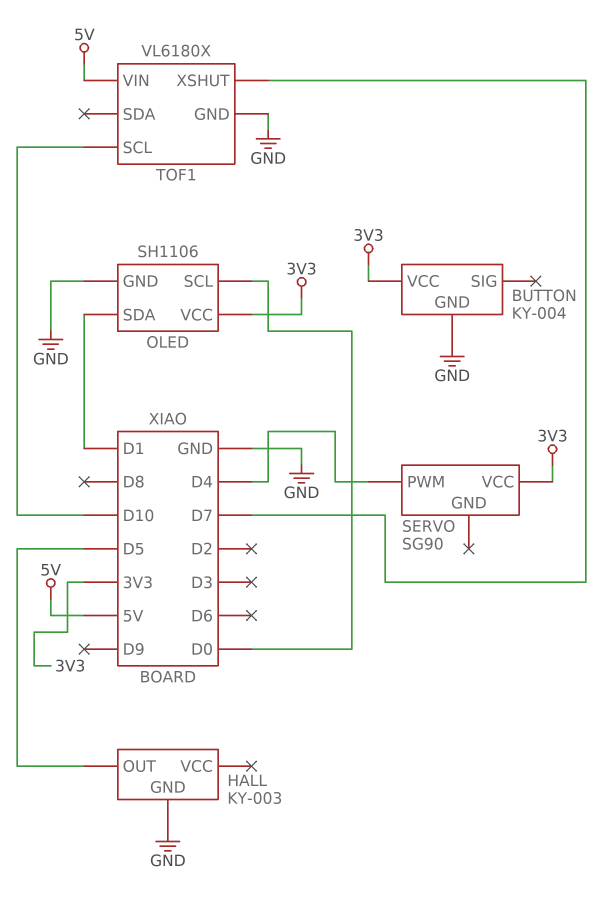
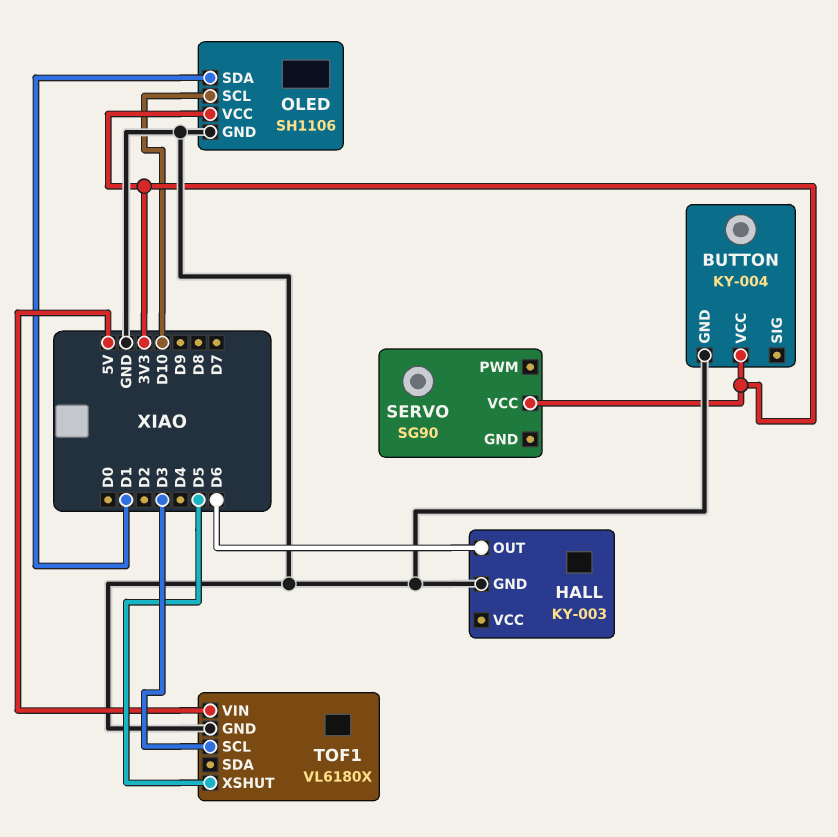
HALL pin OUT: D5 -> D6
OLED pin SCL: D0 -> D10
SERVO pin PWM: D4 -> none
TOF1 pin SCL: D10 -> D3
TOF1 pin XSHUT: D7 -> D5

